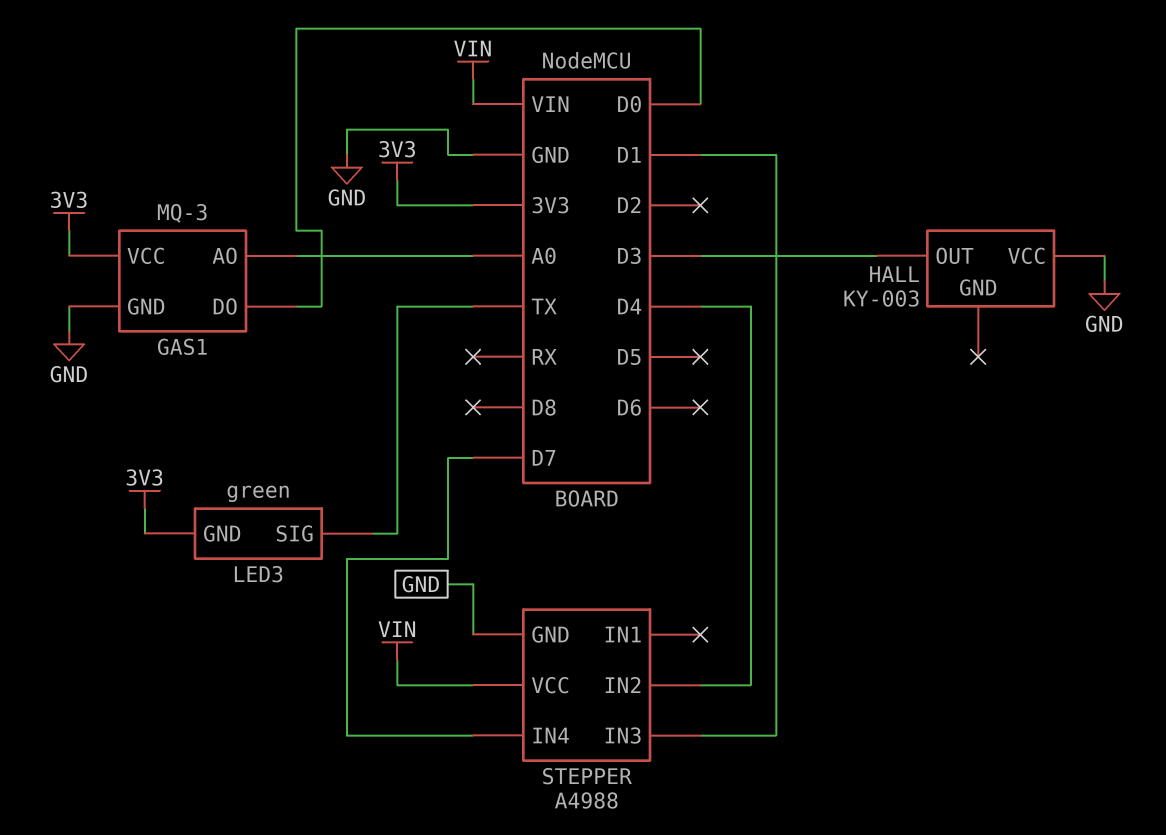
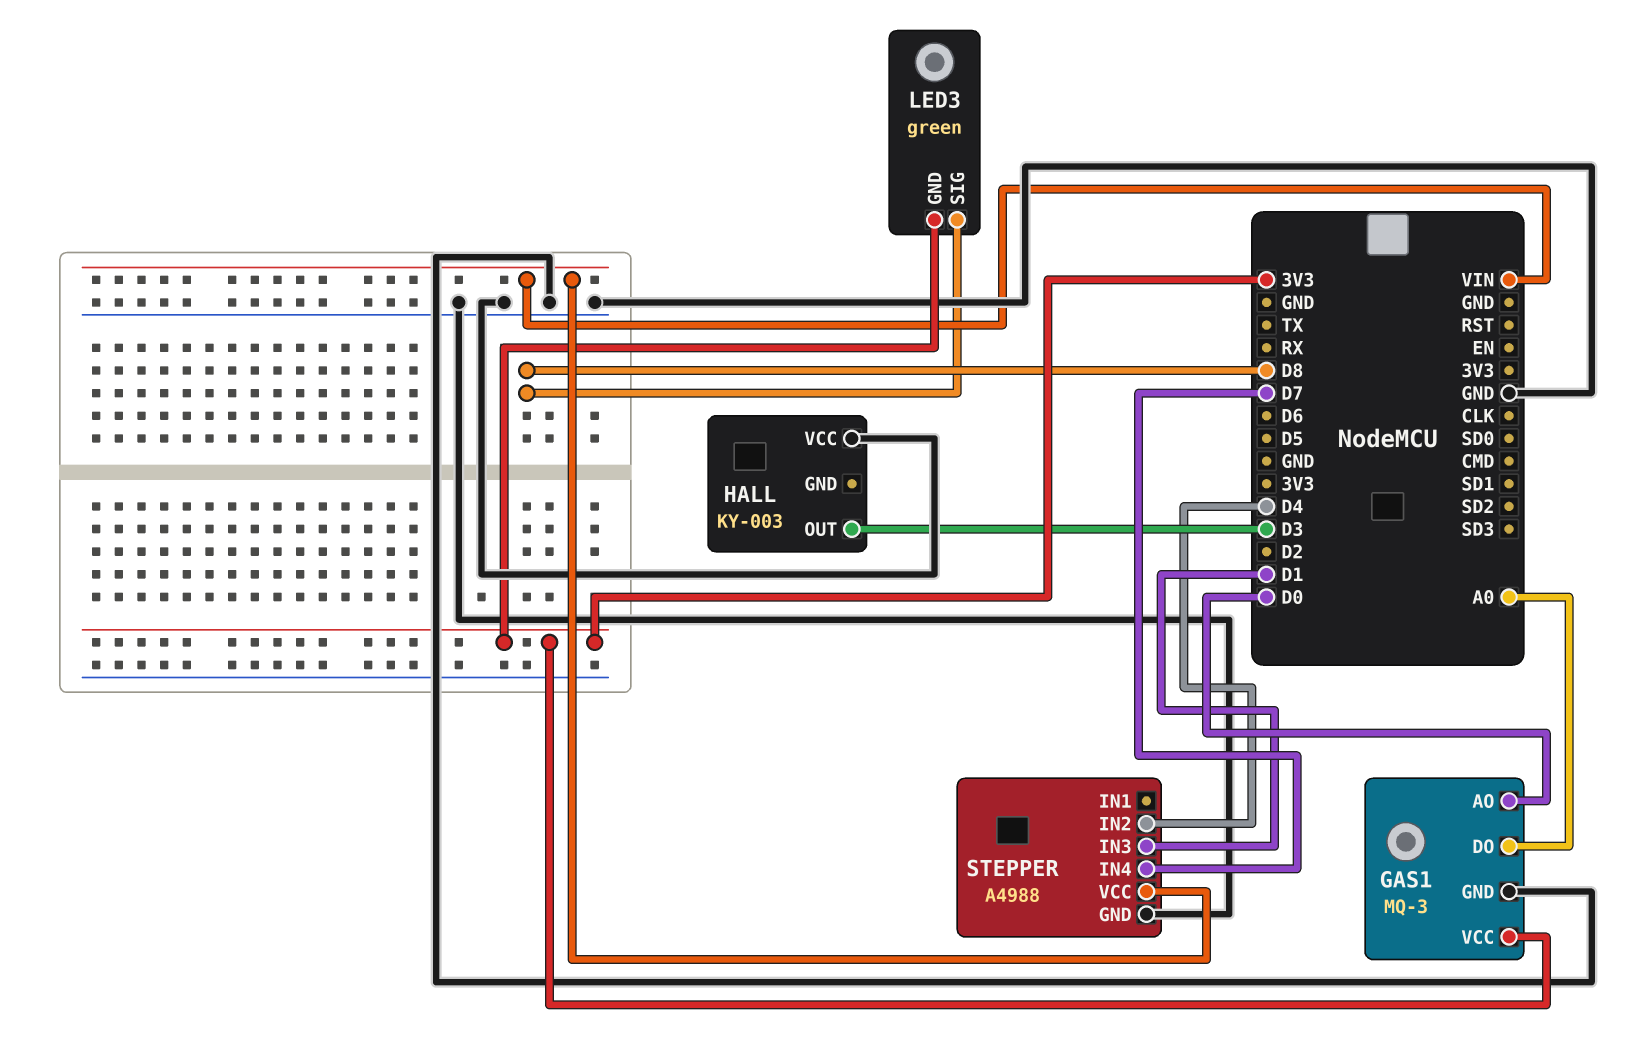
GAS1 pin AO: A0 -> D0
GAS1 pin DO: D0 -> A0
LED3 pin SIG: TX -> D8

